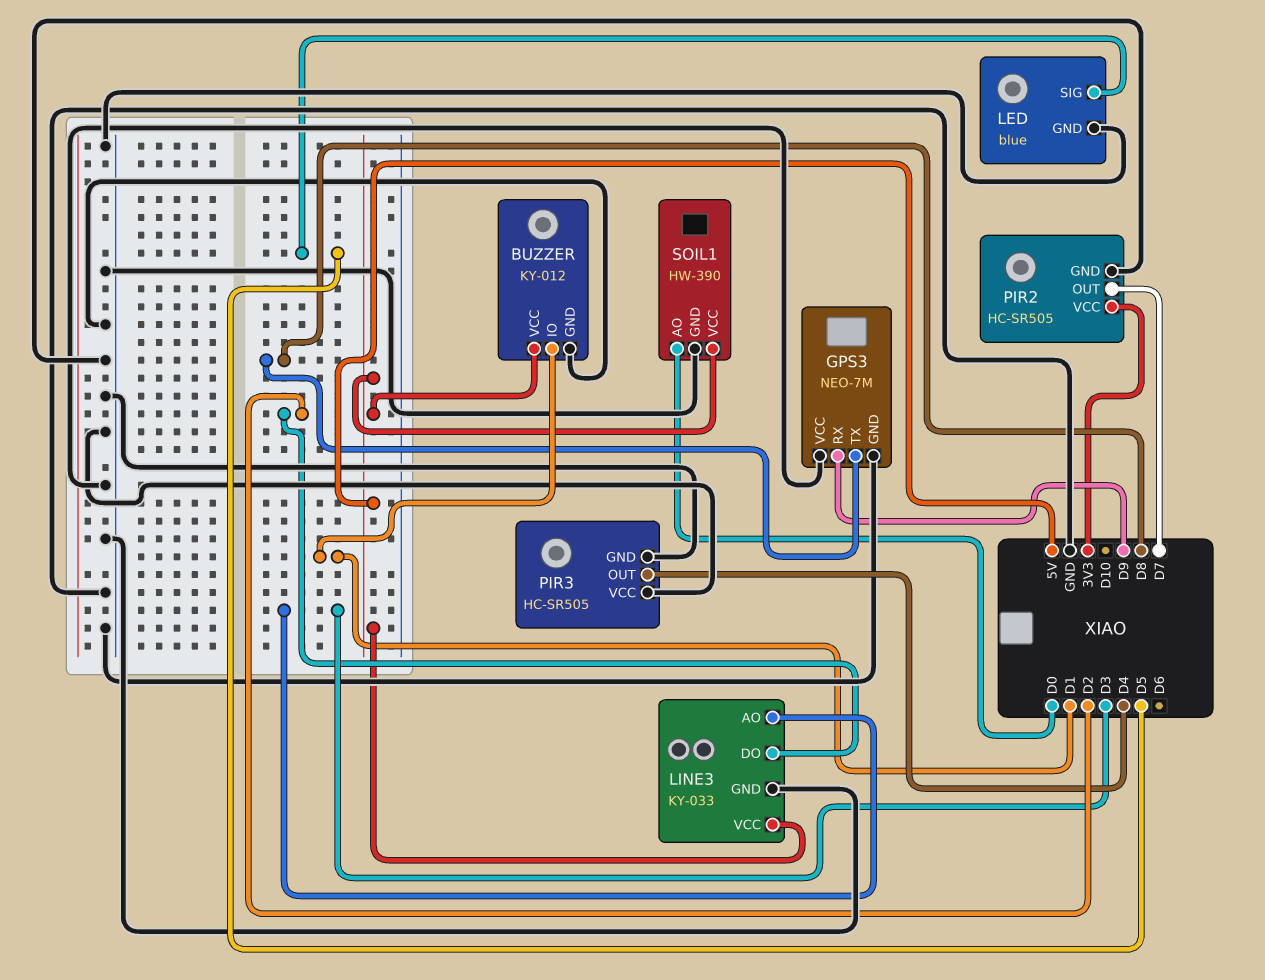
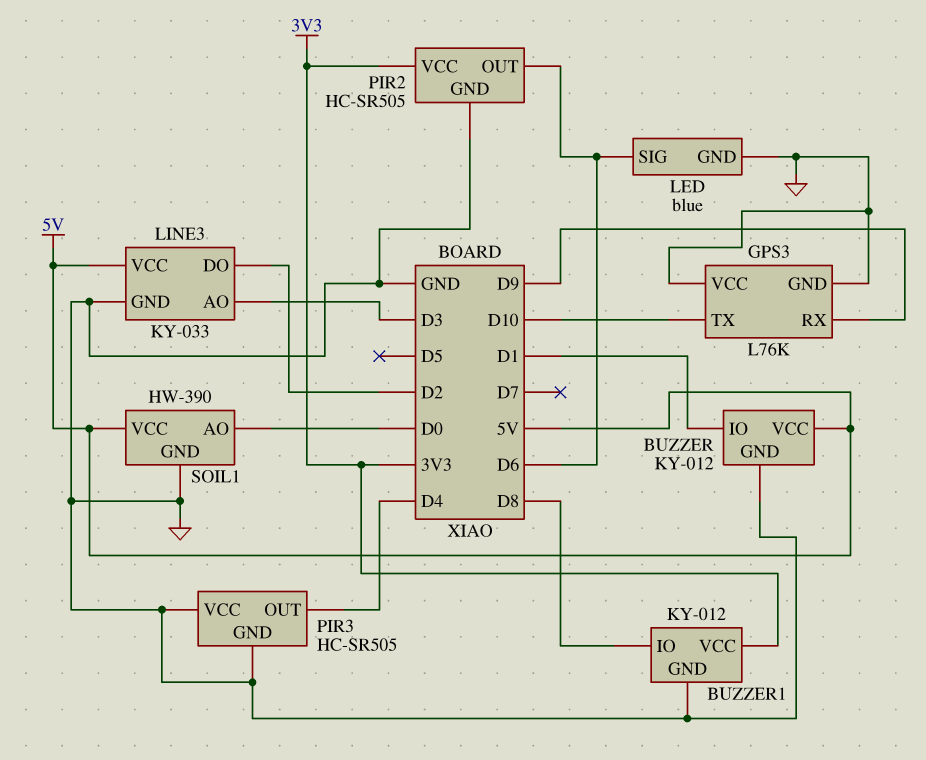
BUZZER1: none -> KY-012
BUZZER1 pin GND: none -> GND
BUZZER1 pin IO: none -> D8
BUZZER1 pin VCC: none -> 3V3
GPS3: NEO-7M -> L76K
GPS3 pin TX: D8 -> D10
LED pin SIG: D5 -> D6
PIR2 pin OUT: D7 -> D6

